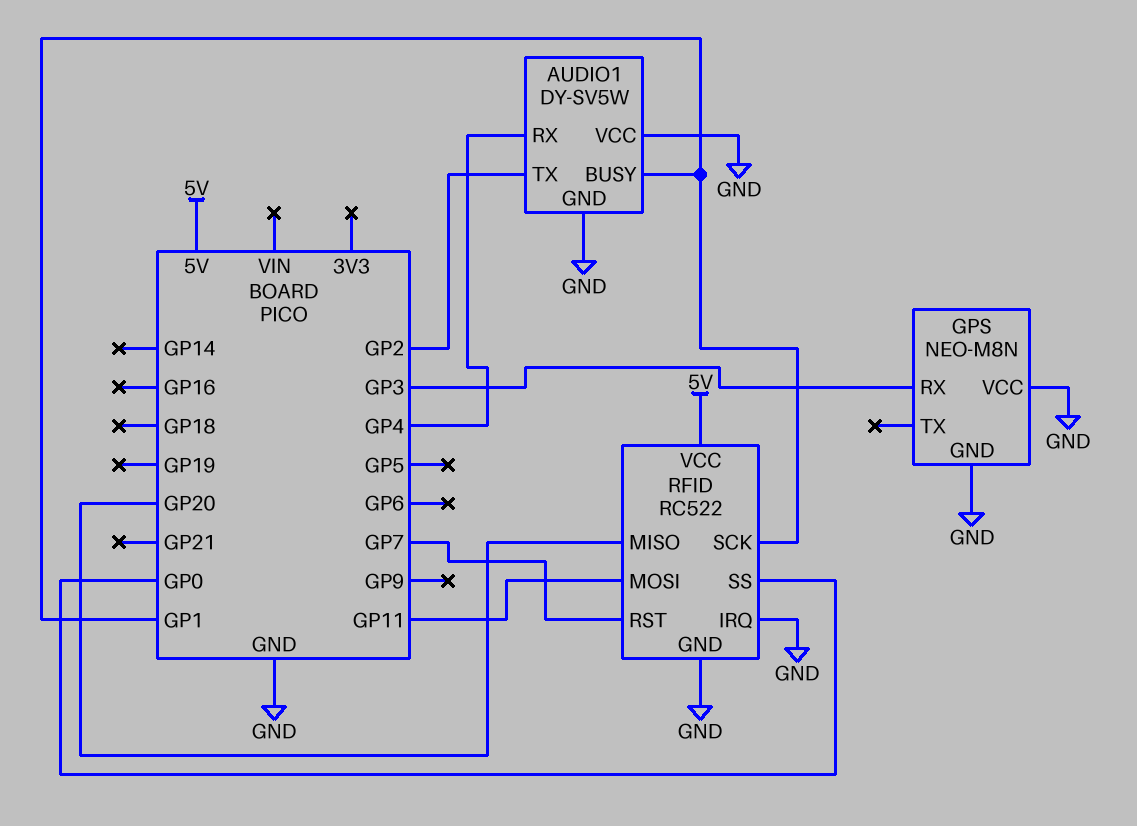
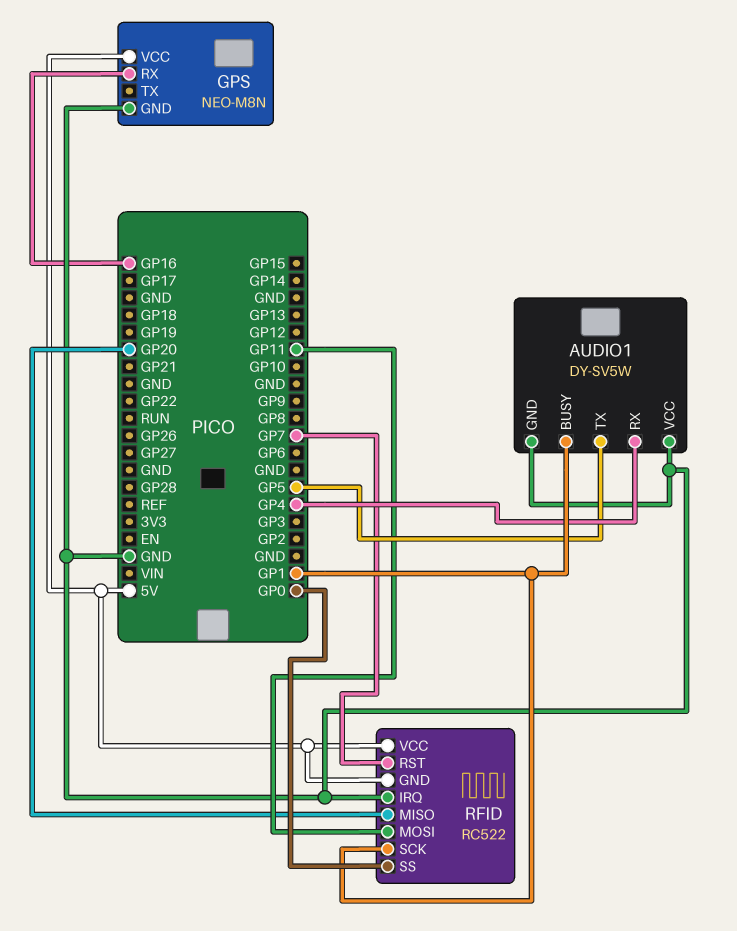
AUDIO1 pin TX: GP2 -> GP5
GPS pin RX: GP3 -> GP16
GPS pin VCC: GND -> 5V
RFID pin GND: GND -> 5V

